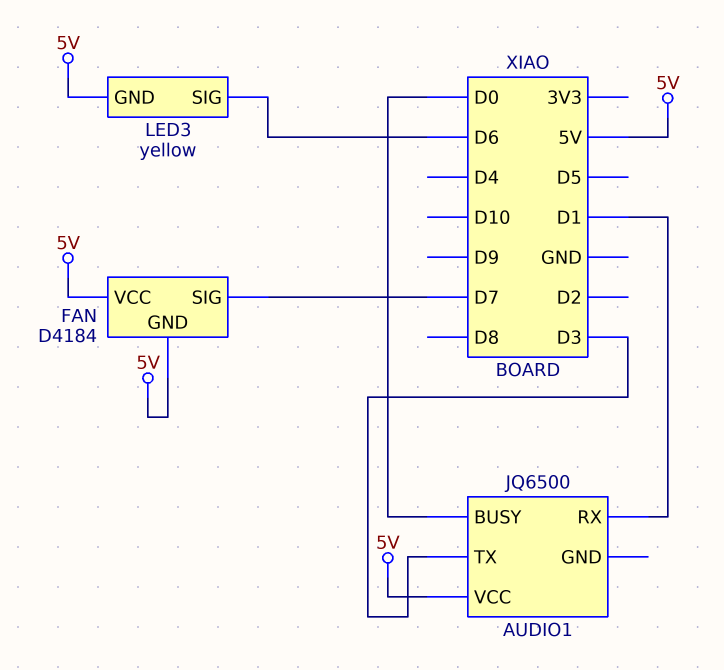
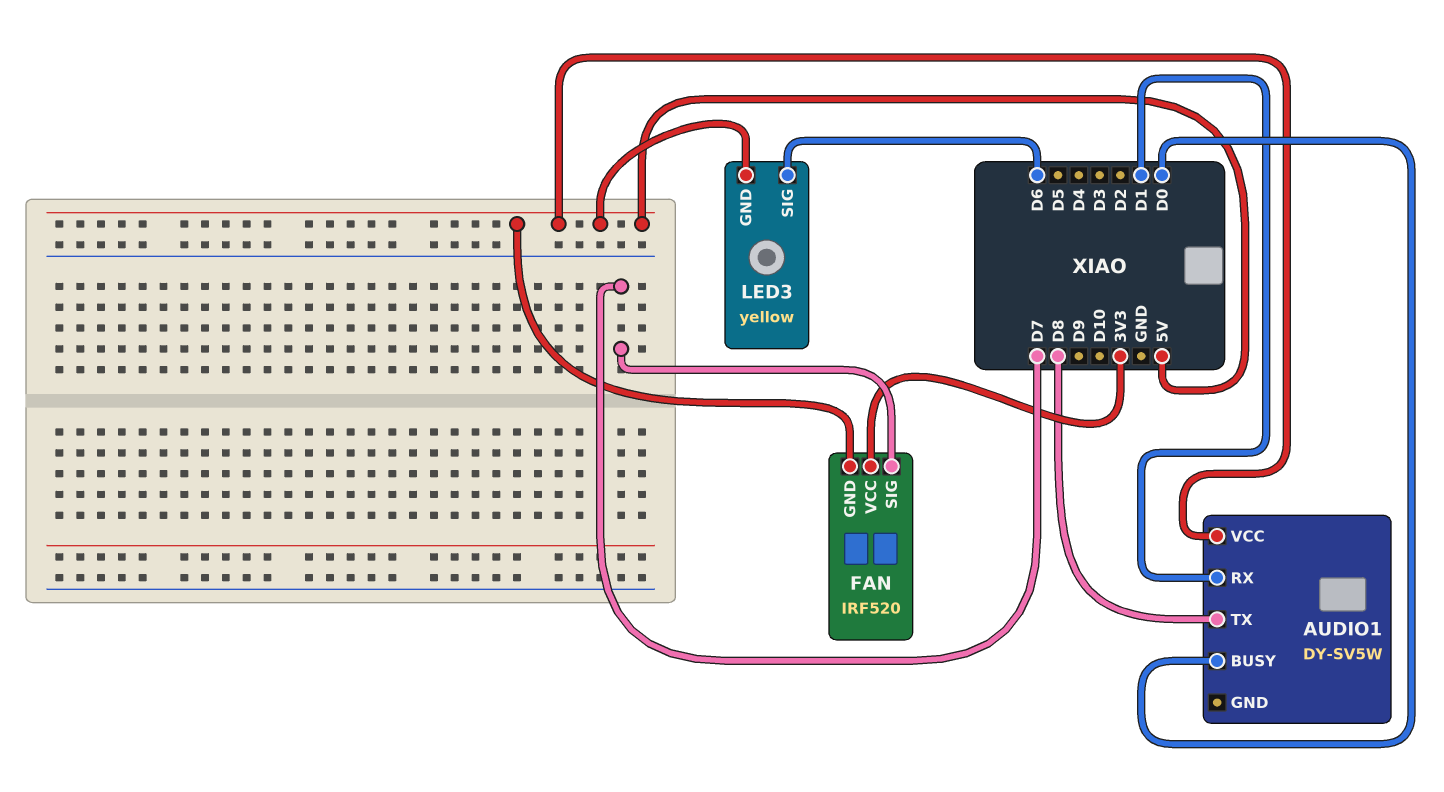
AUDIO1: JQ6500 -> DY-SV5W
AUDIO1 pin TX: D3 -> D8
FAN: D4184 -> IRF520
FAN pin VCC: 5V -> 3V3

